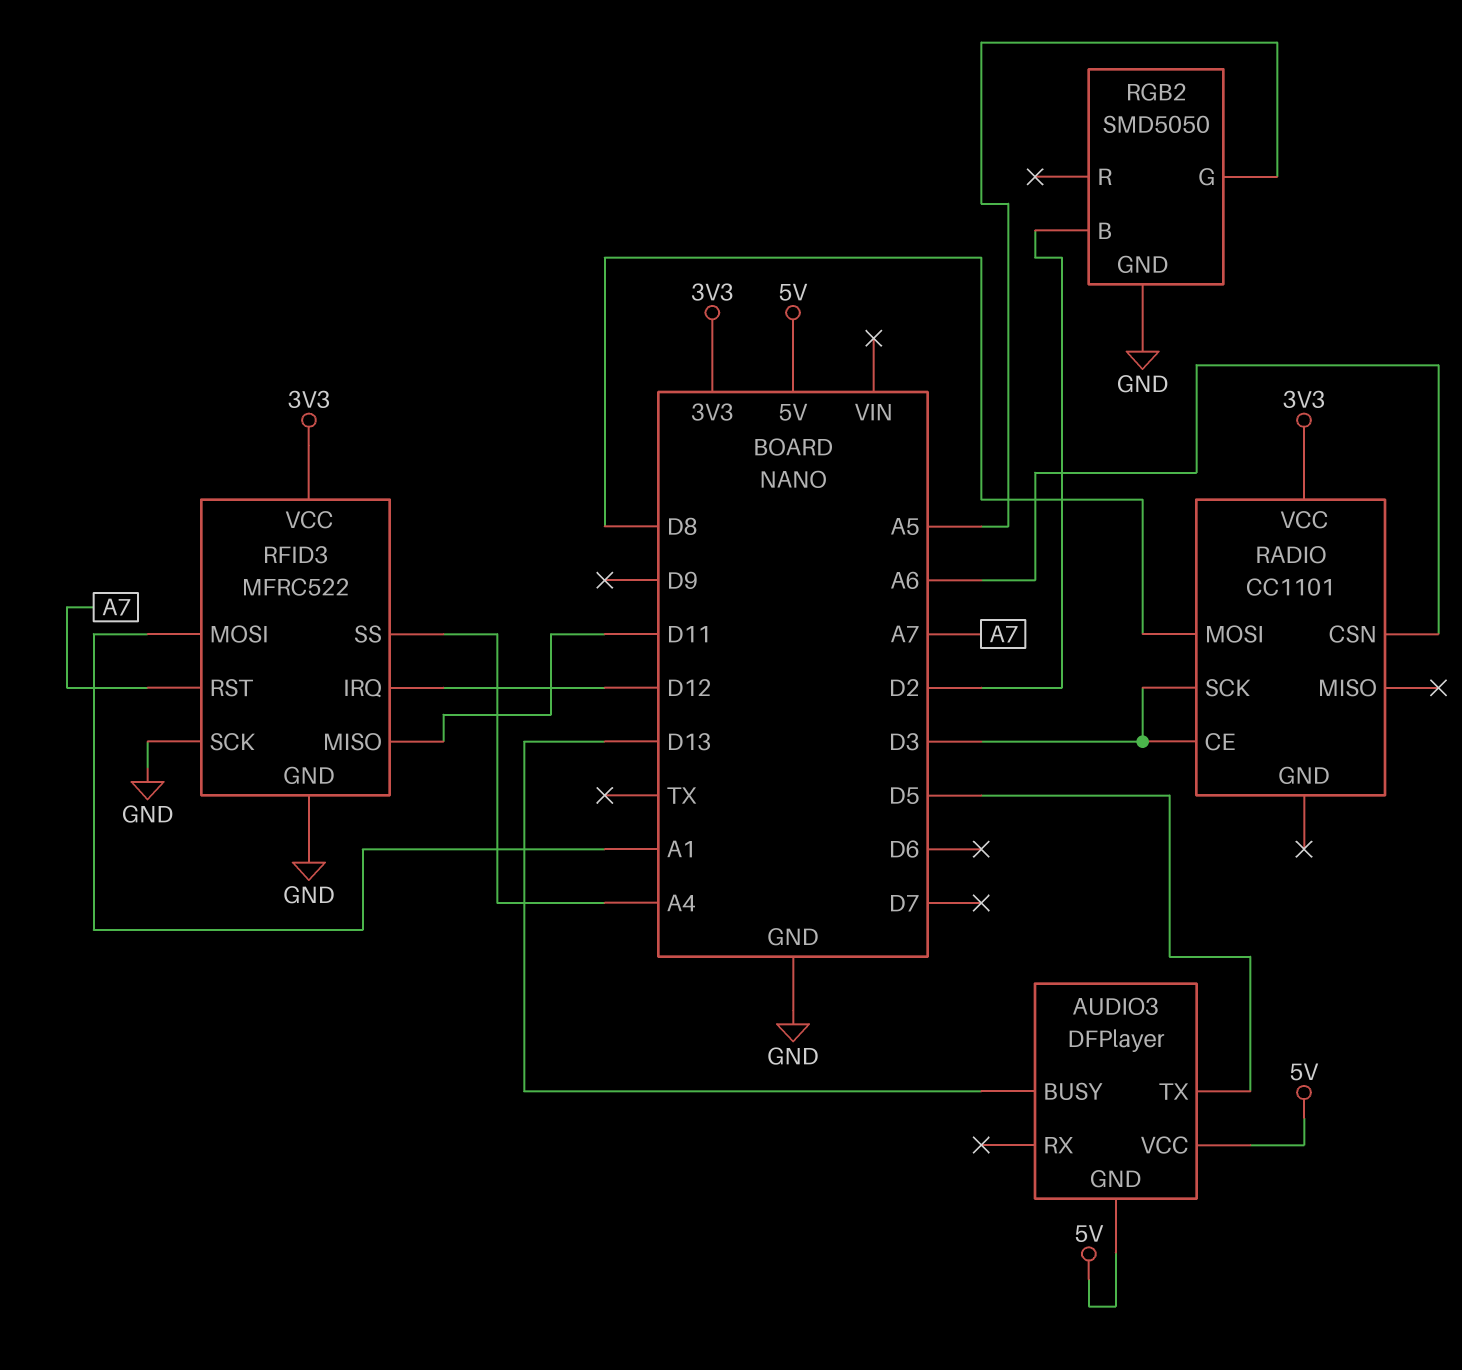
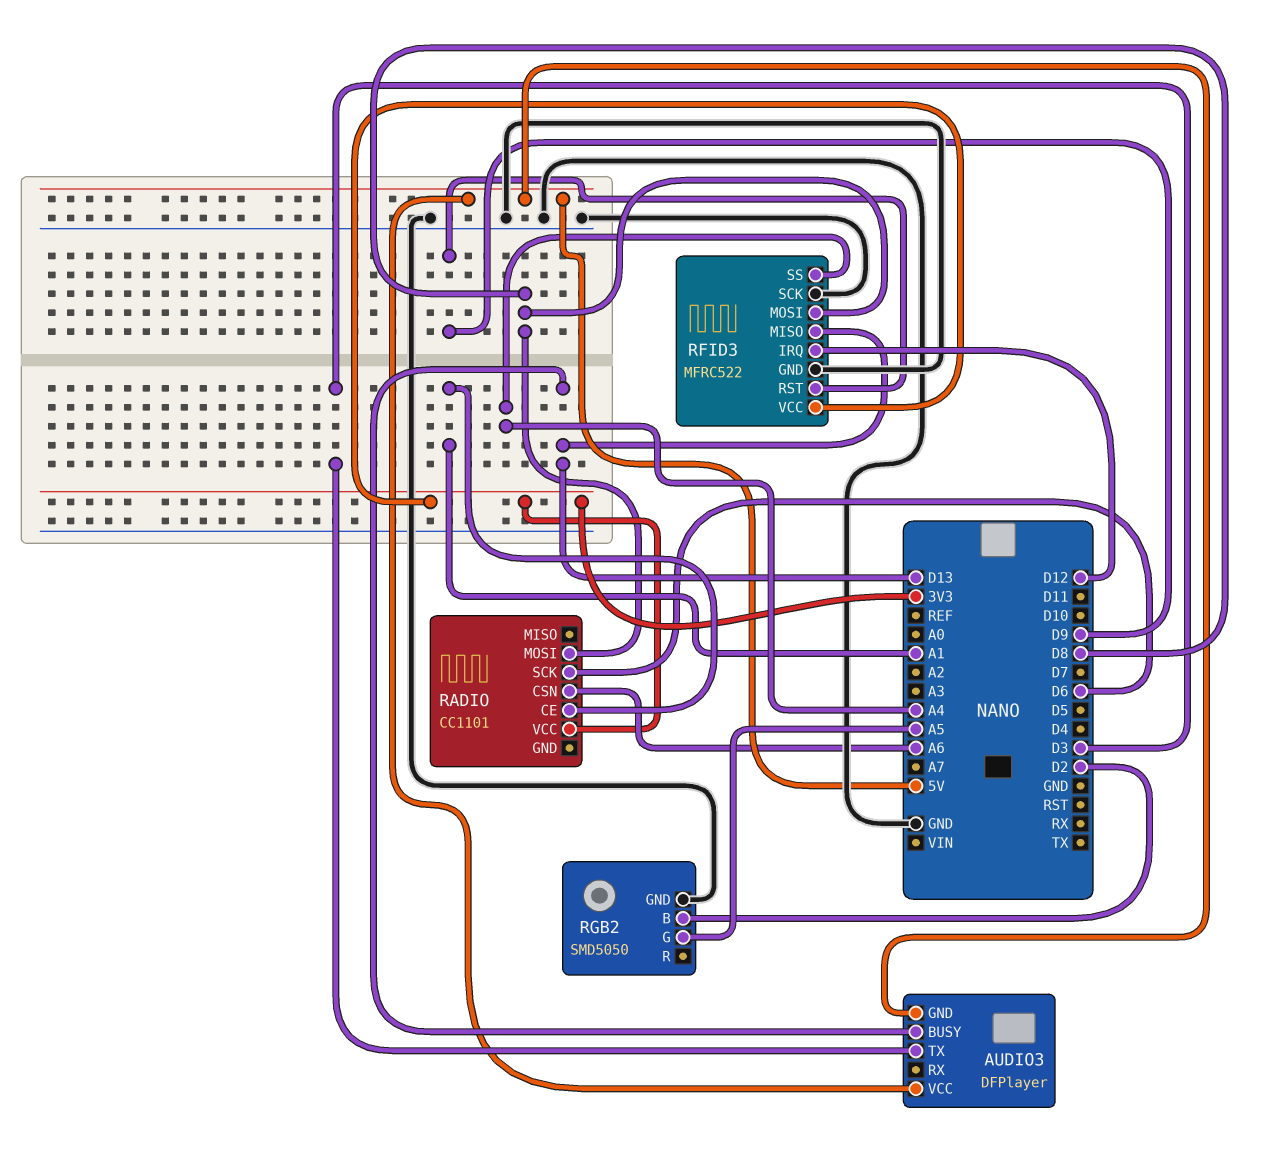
AUDIO3 pin TX: D5 -> D3
RADIO pin CE: D3 -> A1
RADIO pin SCK: D3 -> D6
RFID3 pin MISO: D11 -> D13
RFID3 pin MOSI: A1 -> D8
RFID3 pin RST: A7 -> D9

